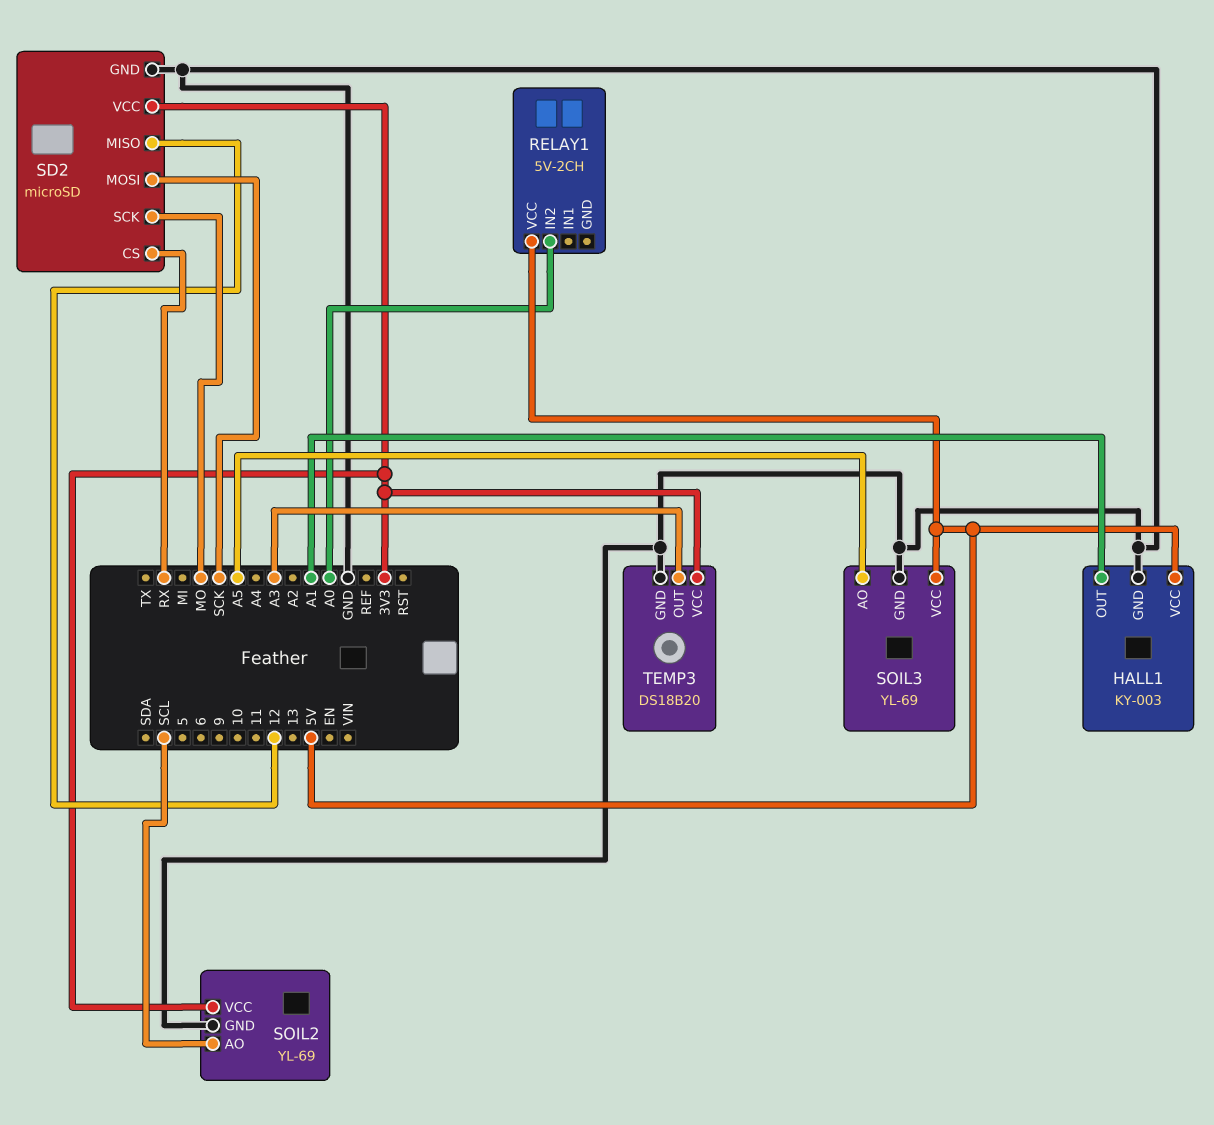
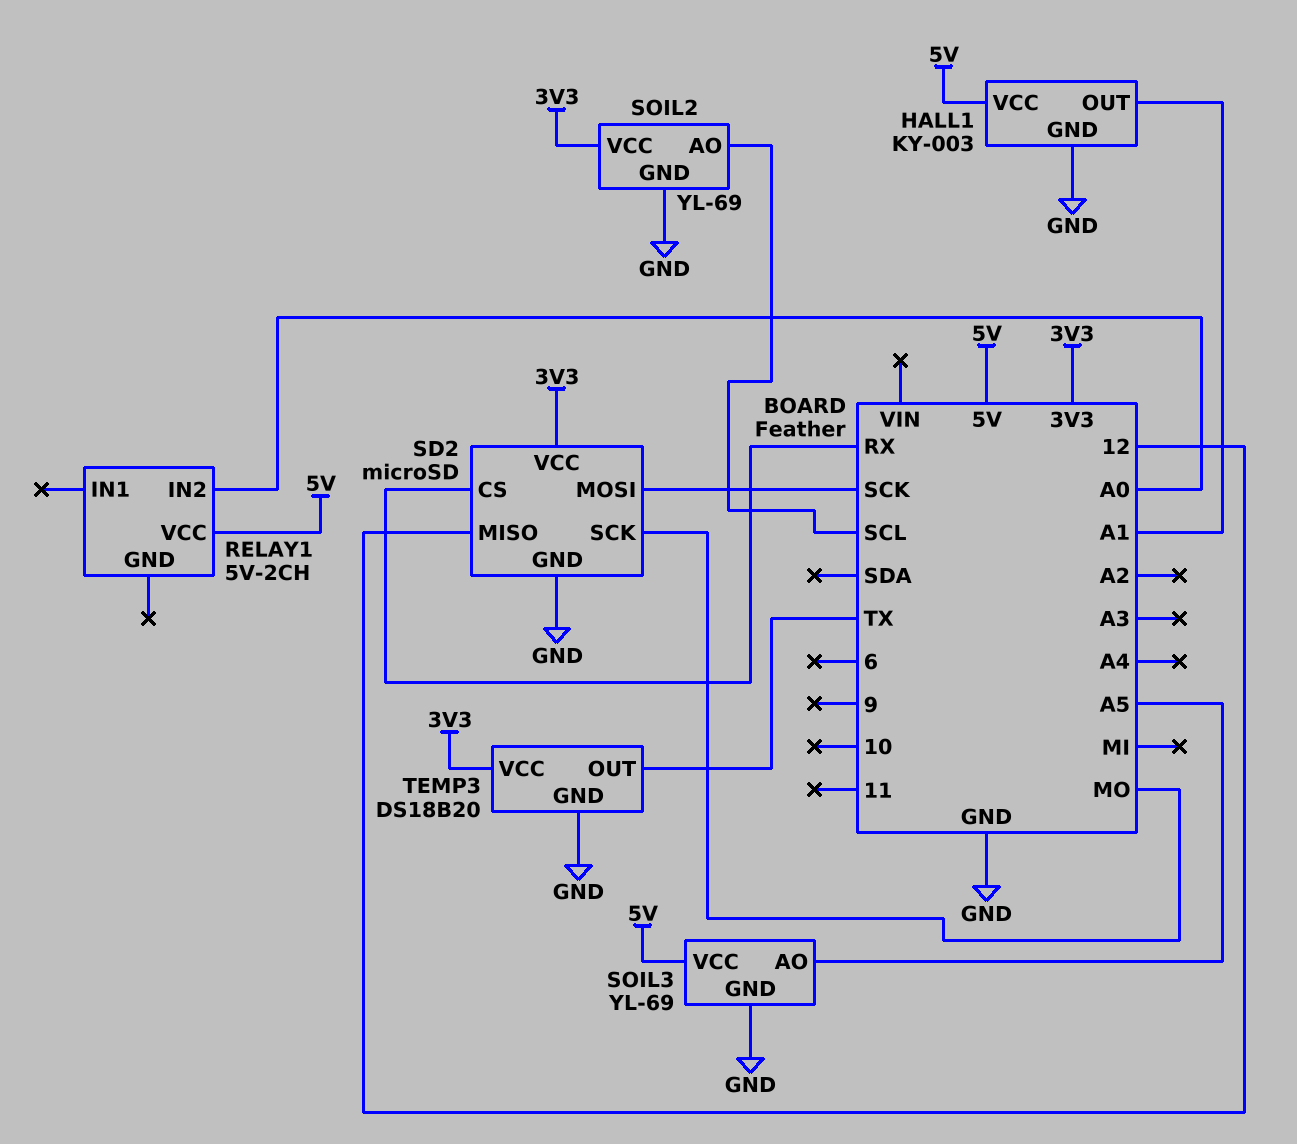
TEMP3 pin OUT: A3 -> TX

